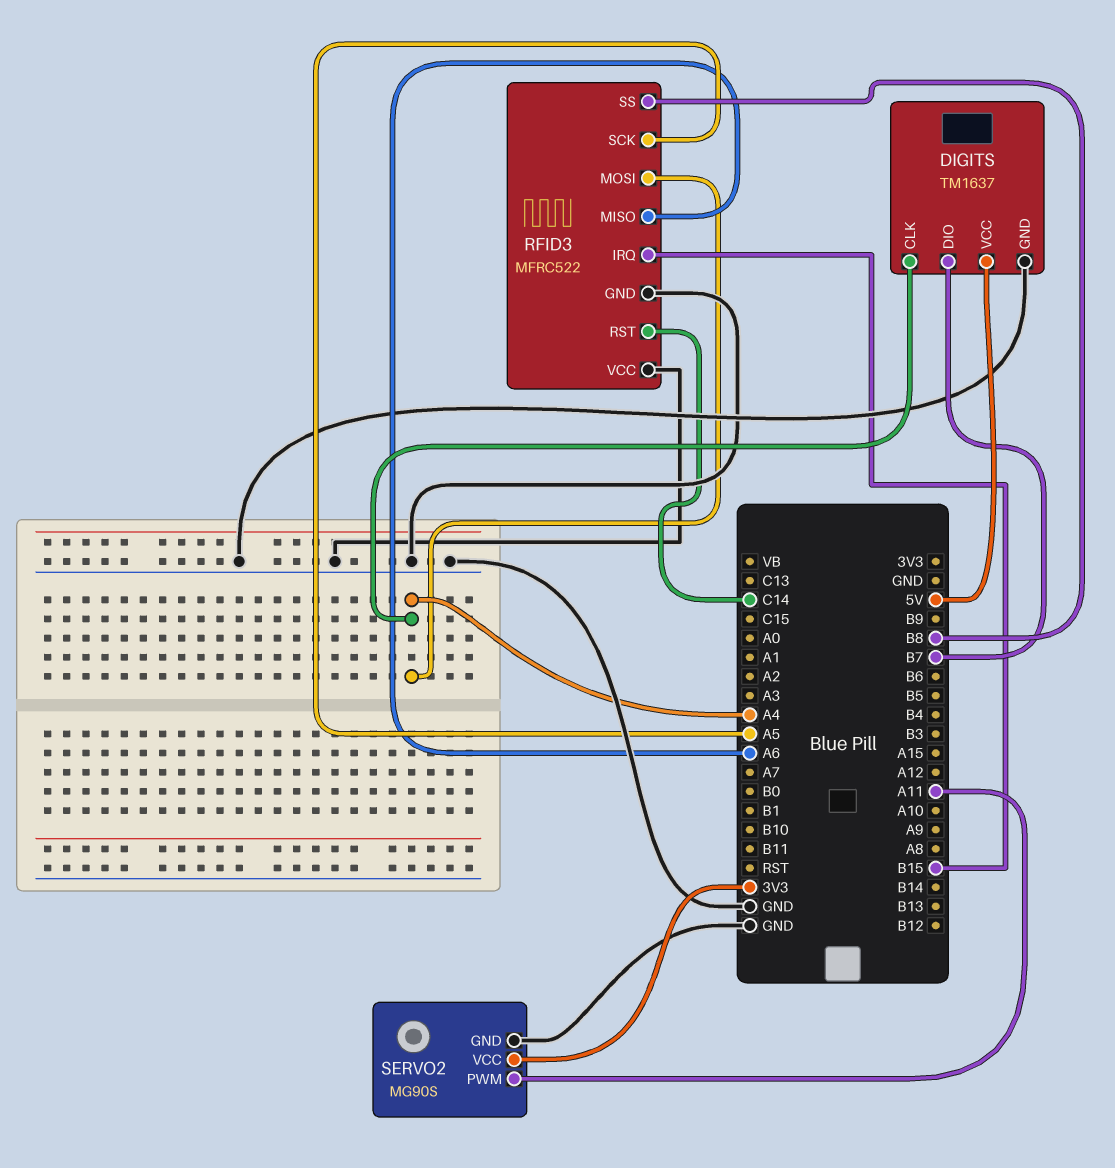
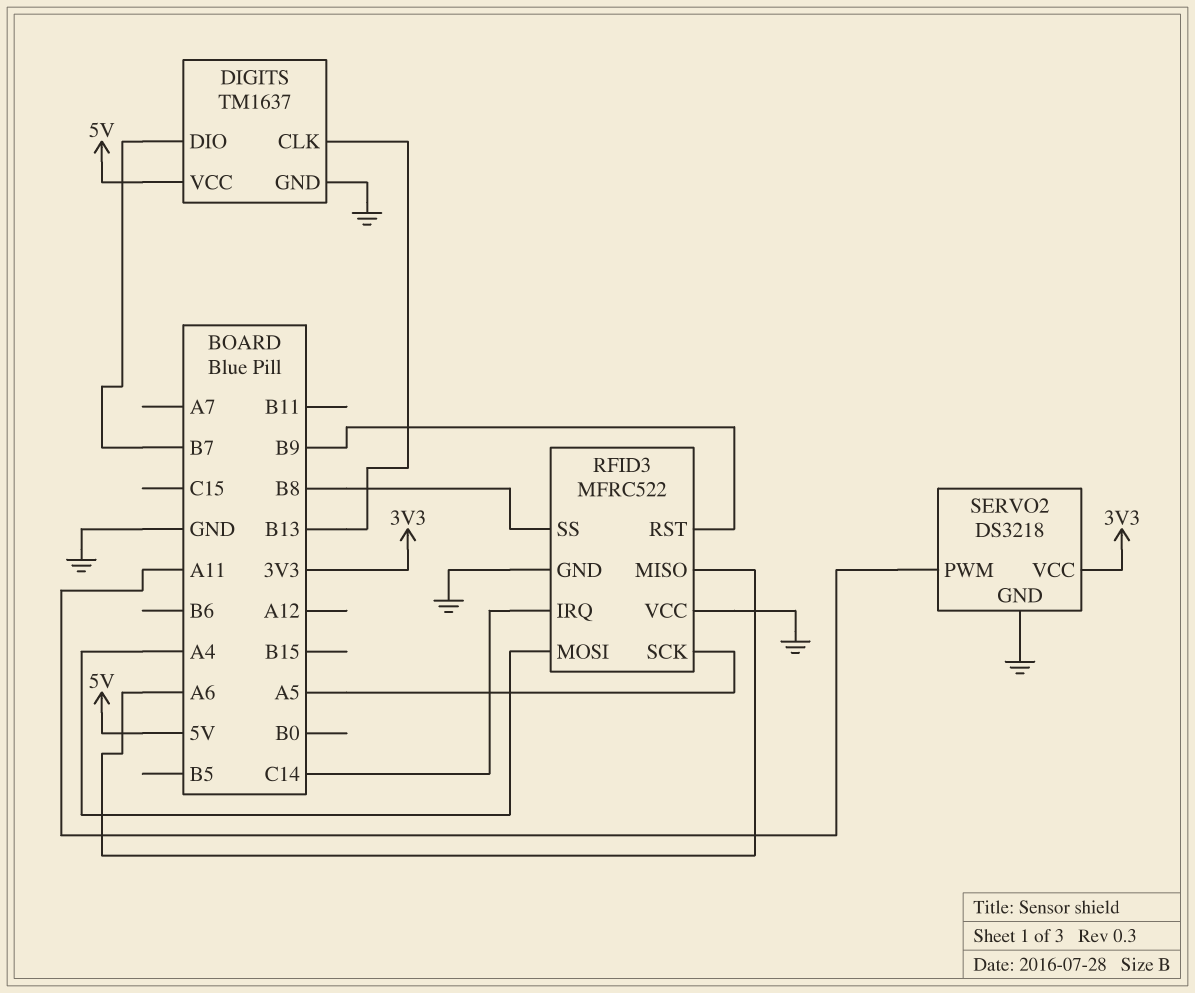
DIGITS pin CLK: A4 -> B13
RFID3 pin IRQ: B15 -> C14
RFID3 pin RST: C14 -> B9
SERVO2: MG90S -> DS3218

